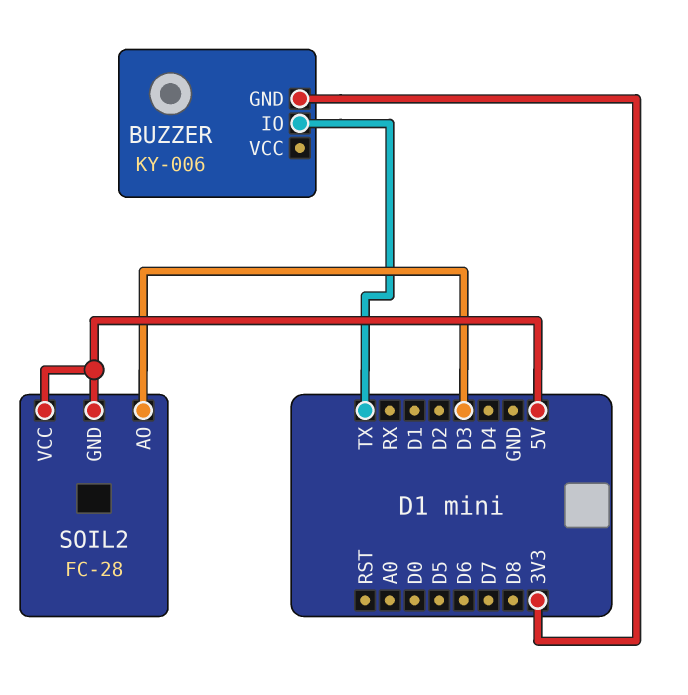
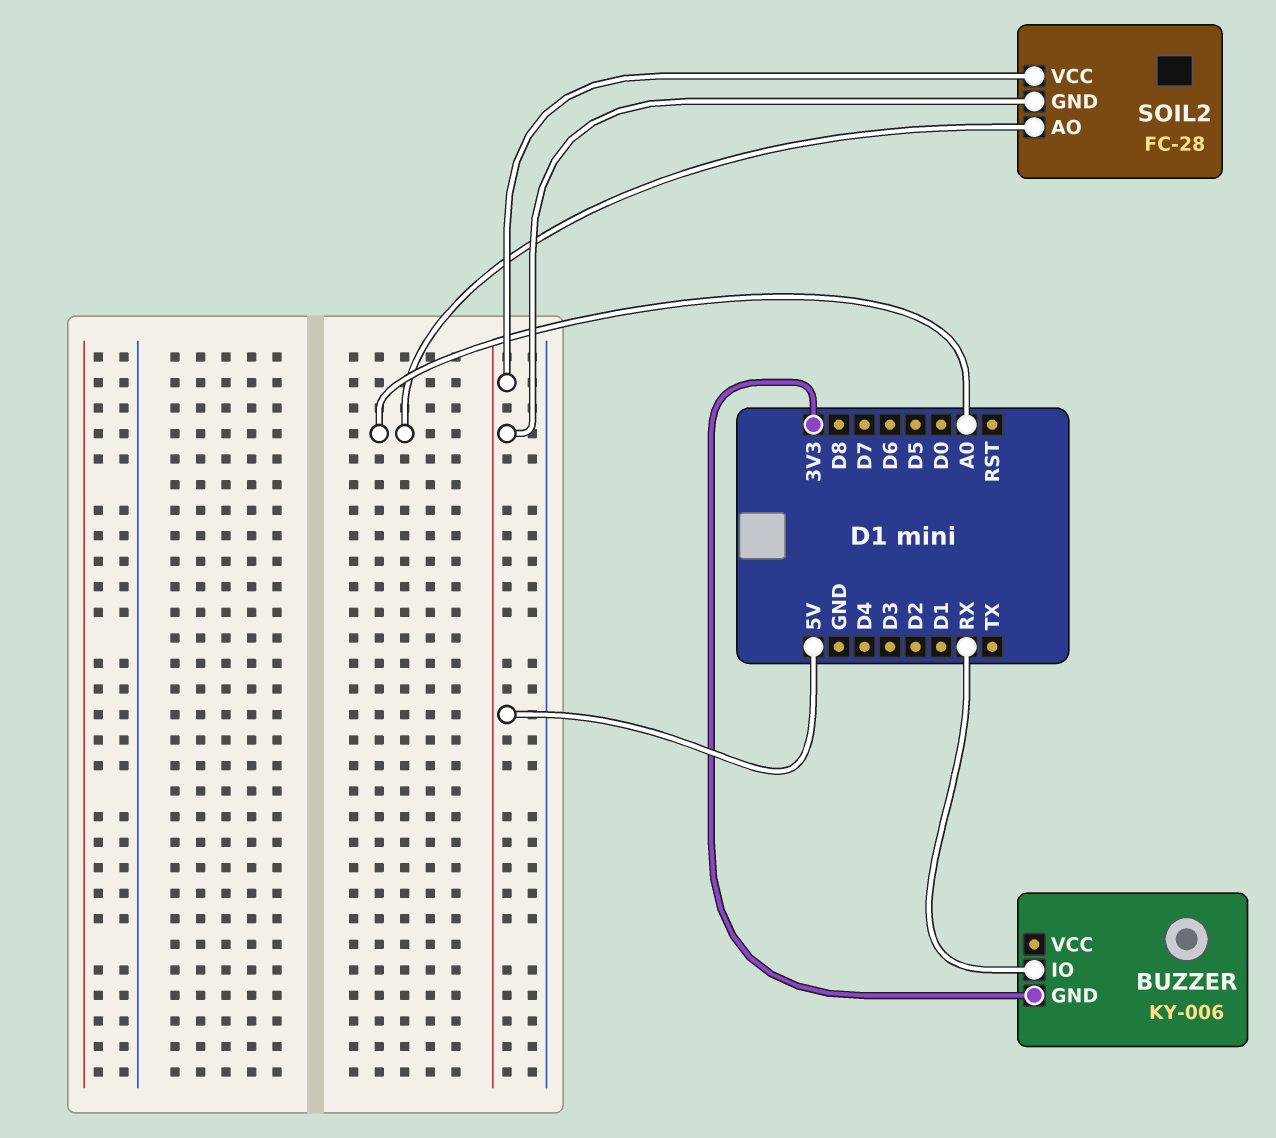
BUZZER pin IO: TX -> RX
SOIL2 pin AO: D3 -> A0

